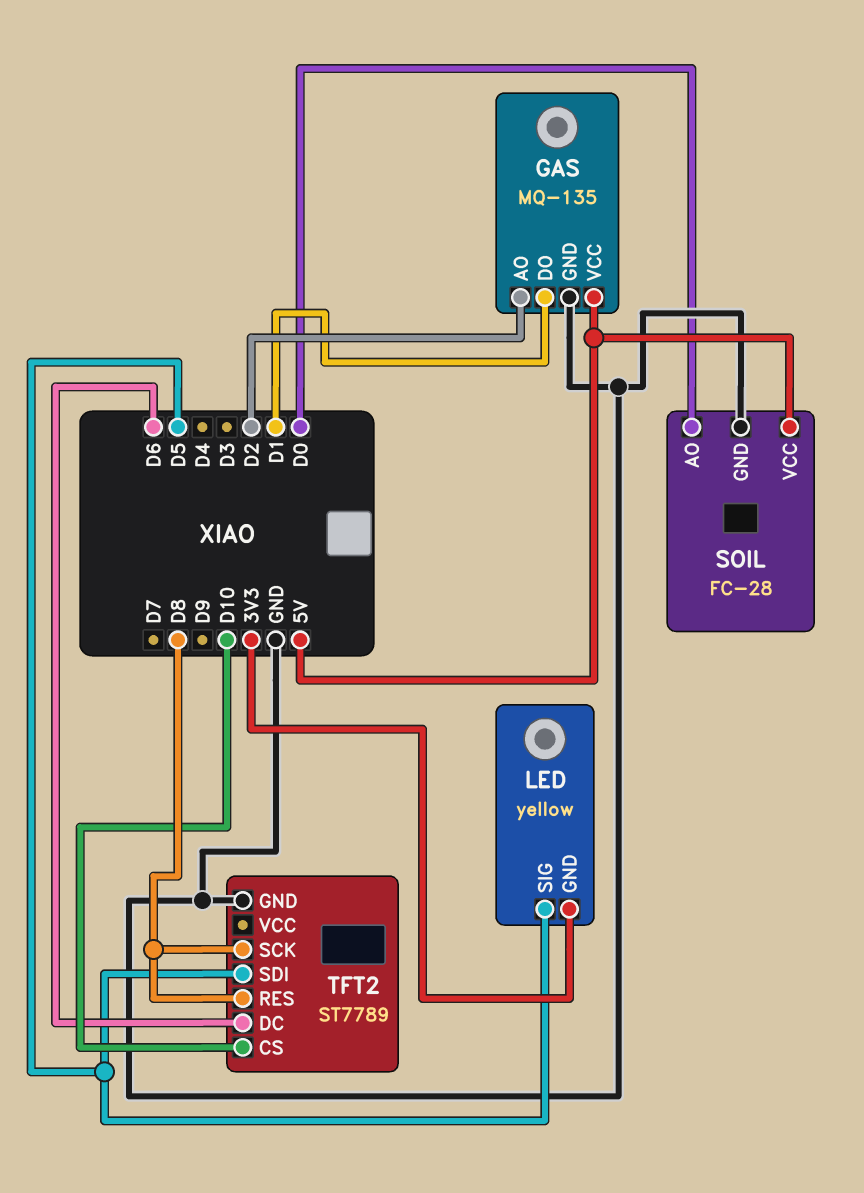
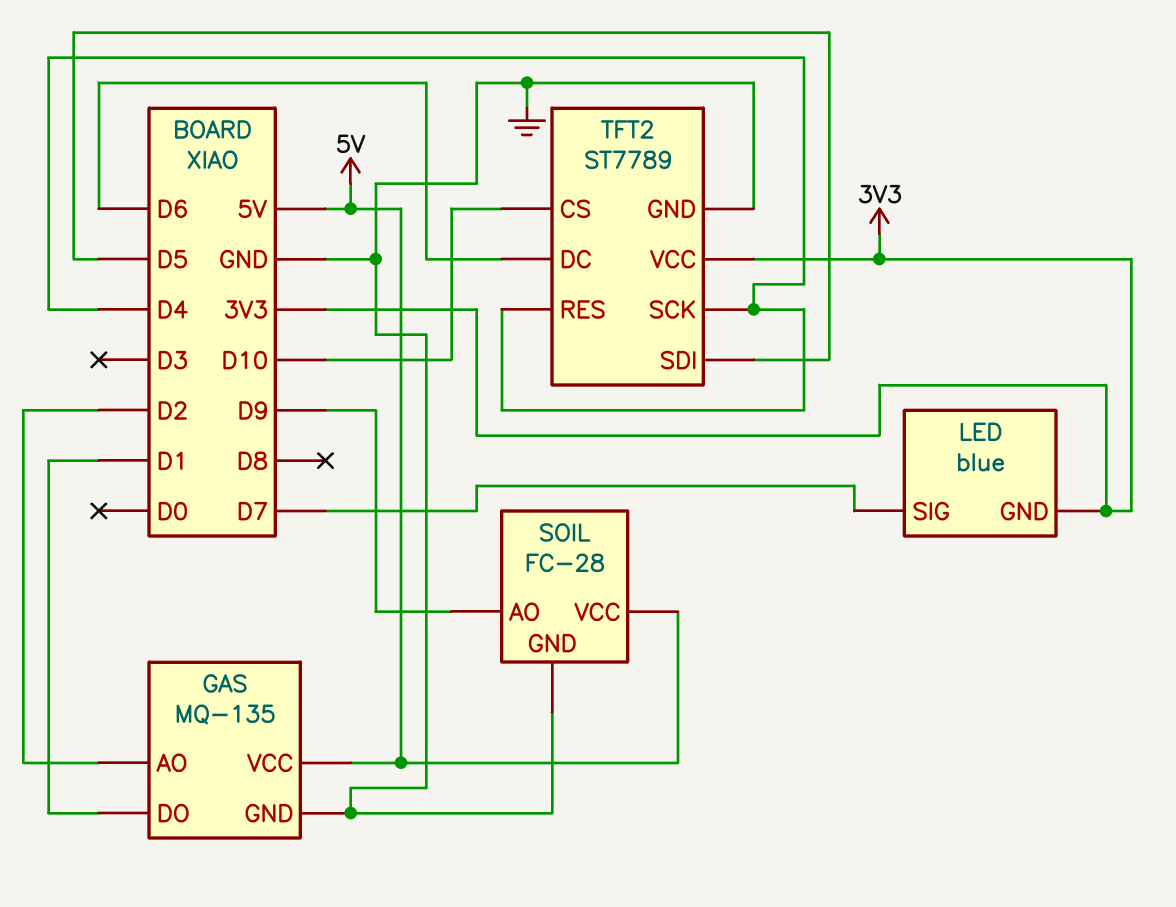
LED: yellow -> blue
LED pin SIG: D5 -> D7
SOIL pin AO: D0 -> D9
TFT2 pin RES: D8 -> D4
TFT2 pin SCK: D8 -> D4
TFT2 pin VCC: none -> 3V3

